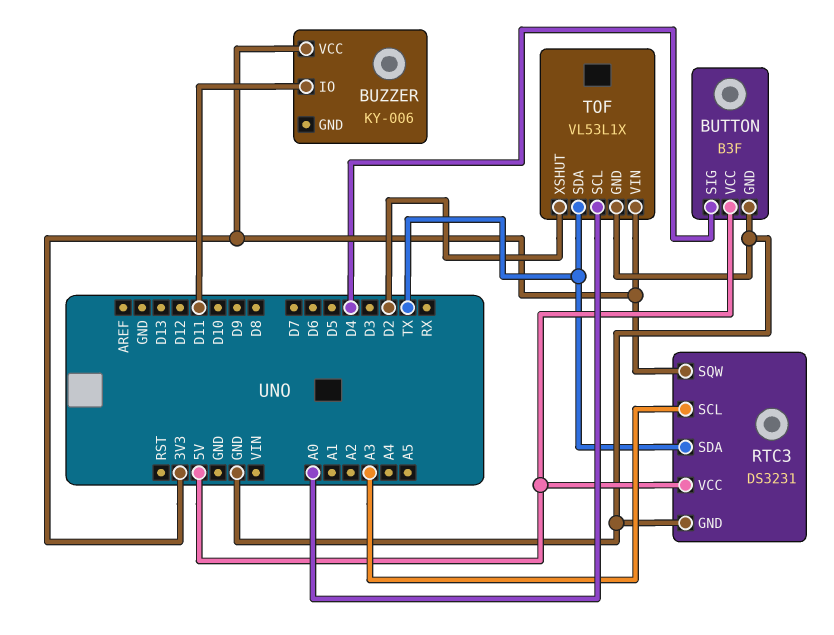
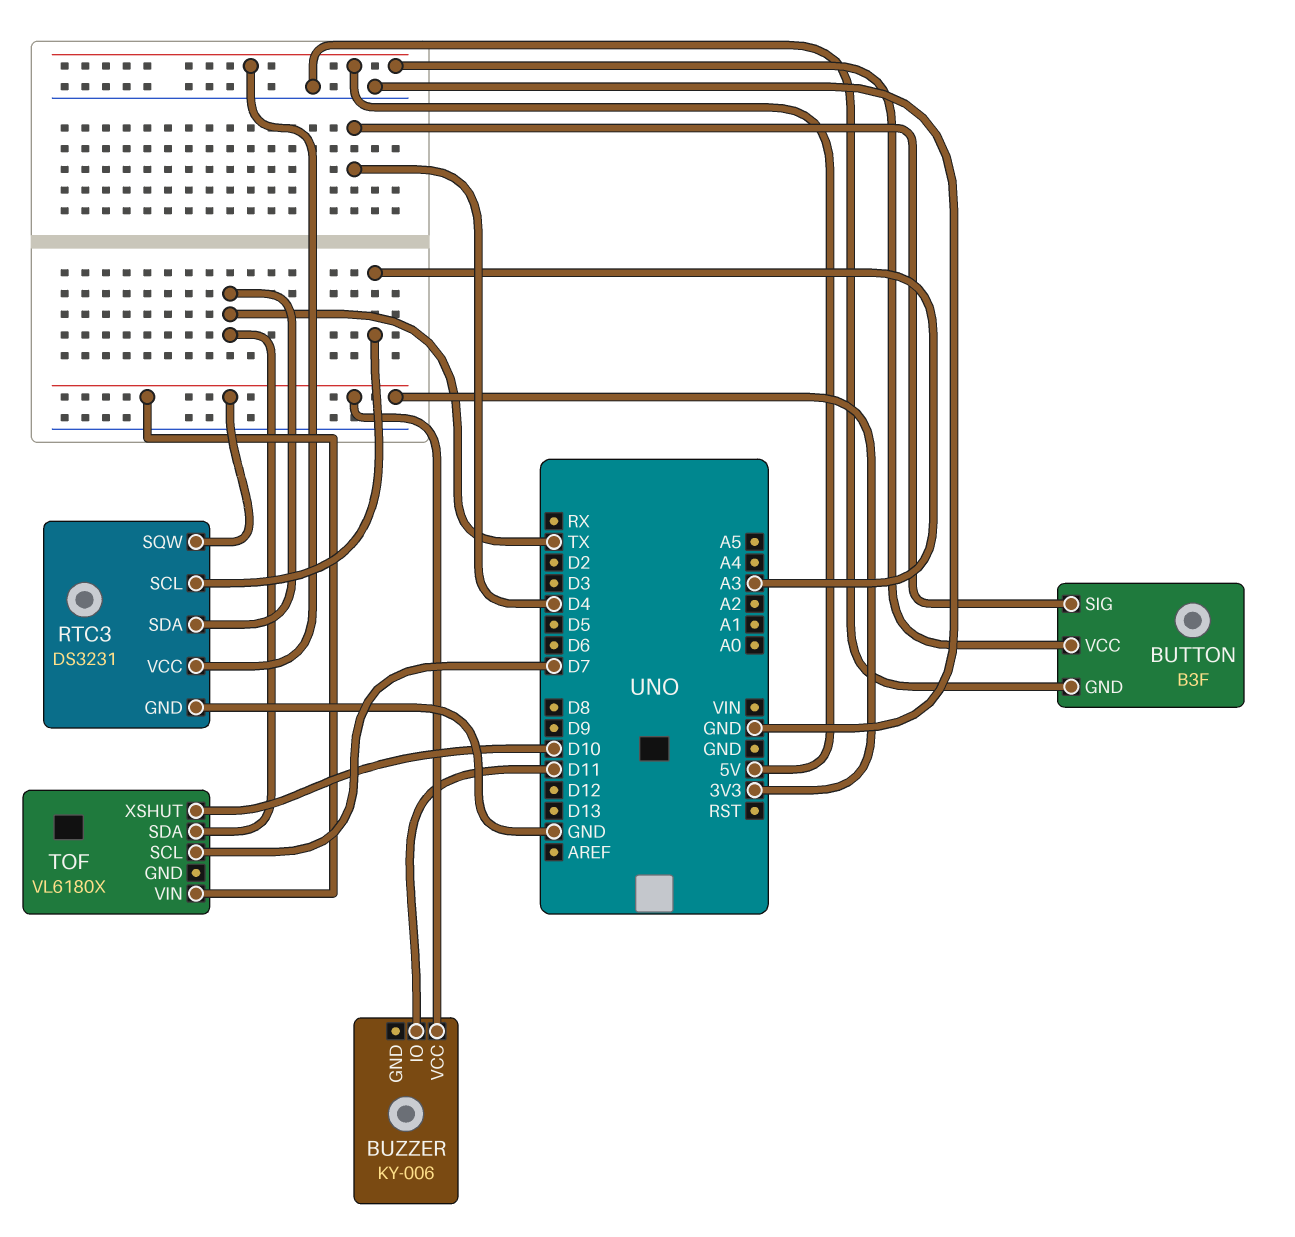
TOF: VL53L1X -> VL6180X
TOF pin GND: GND -> none
TOF pin SCL: A0 -> D7
TOF pin XSHUT: D2 -> D10

